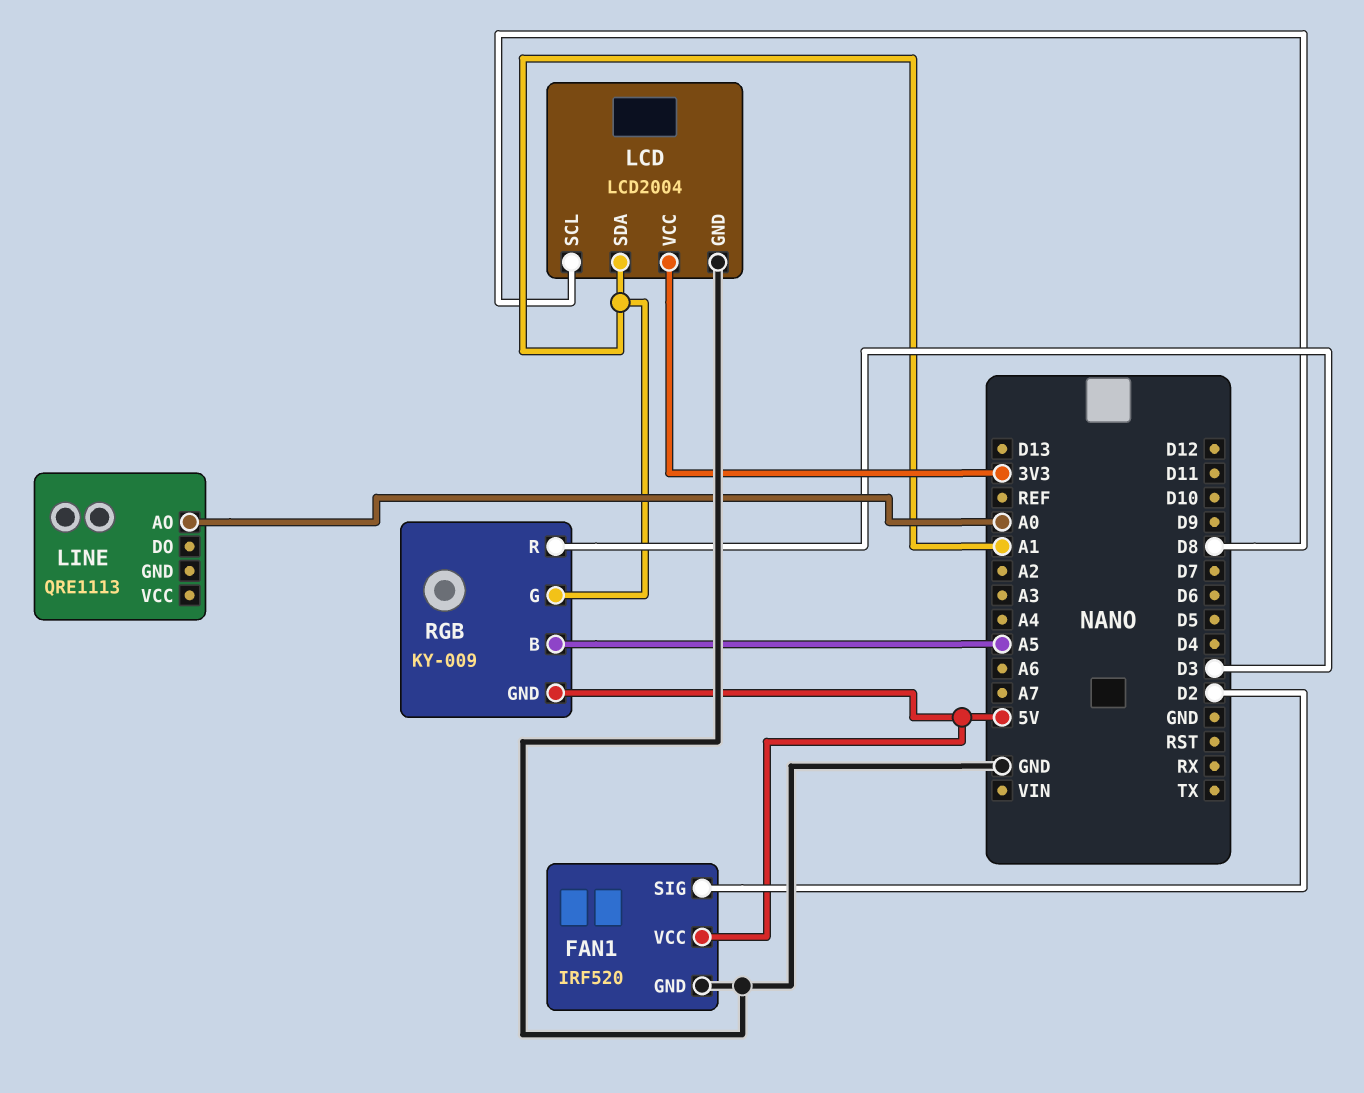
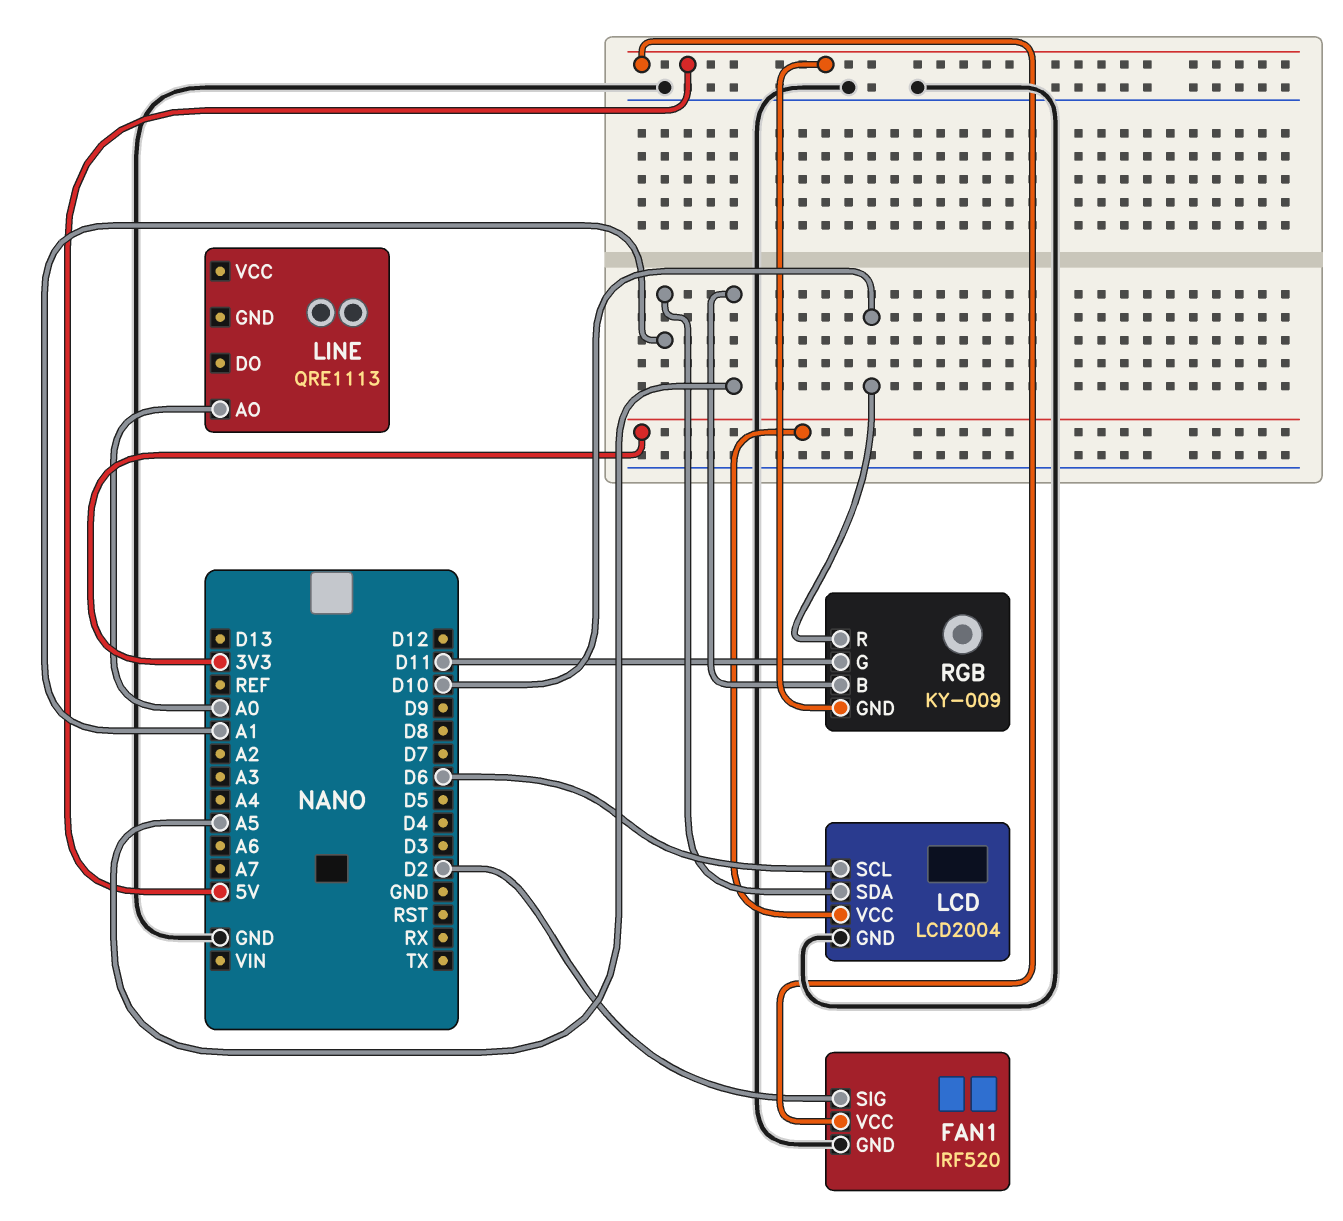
LCD pin SCL: D8 -> D6
RGB pin G: A1 -> D11
RGB pin R: D3 -> D10

